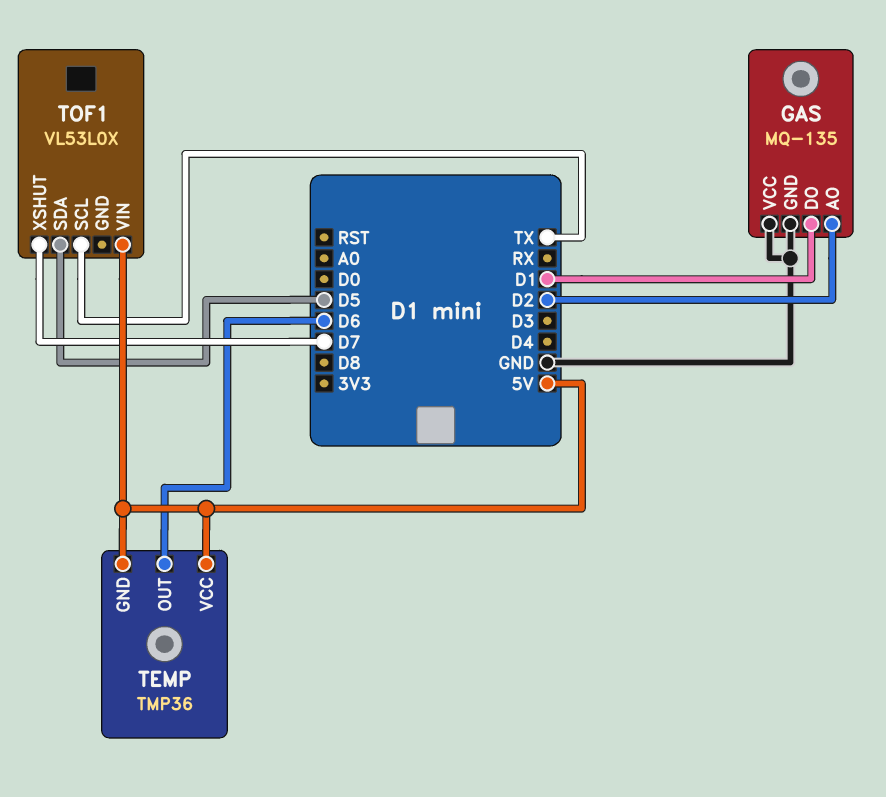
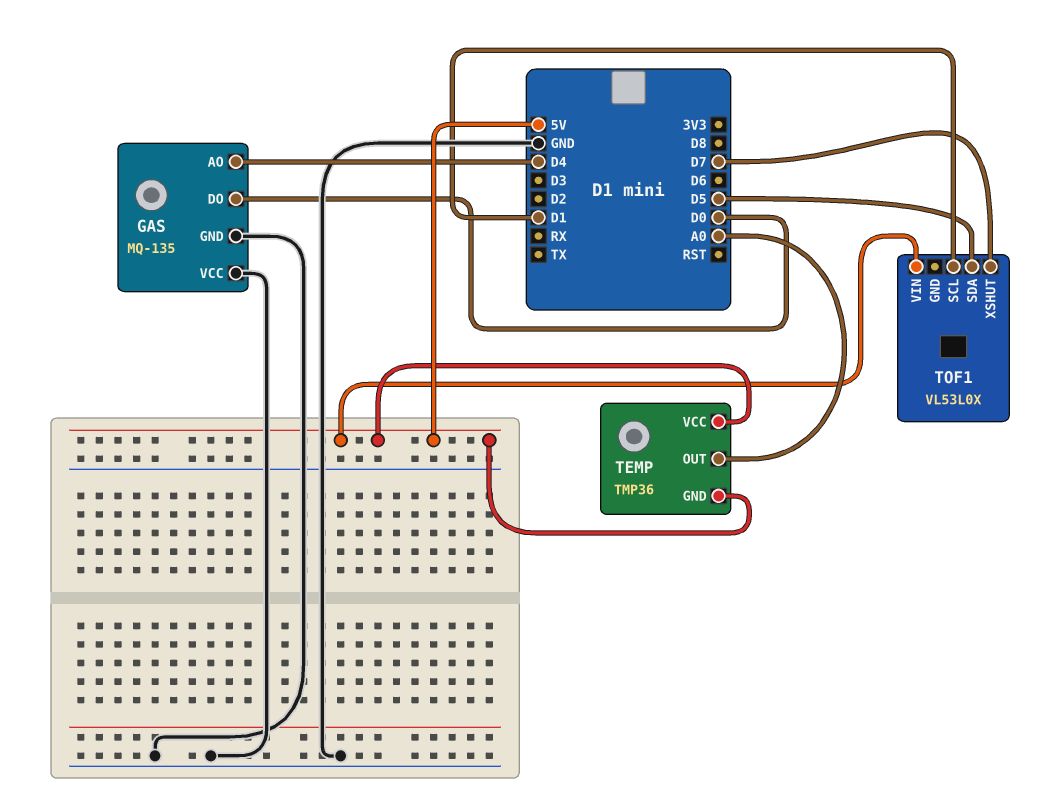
GAS pin AO: D2 -> D4
GAS pin DO: D1 -> D0
TEMP pin OUT: D6 -> A0
TOF1 pin SCL: TX -> D1

